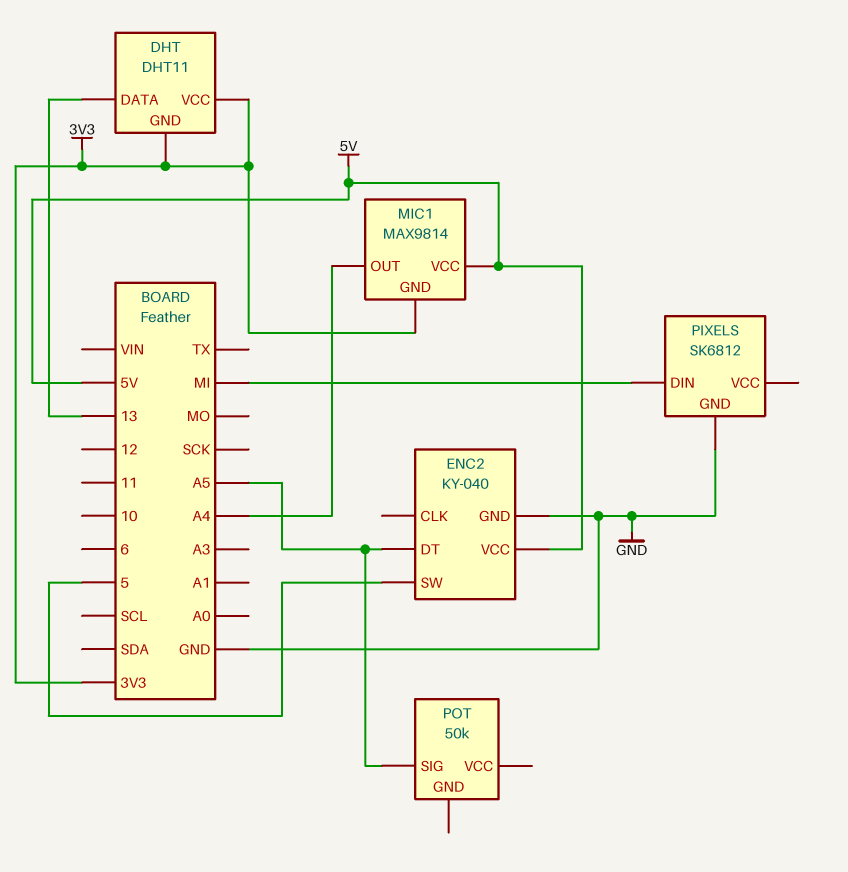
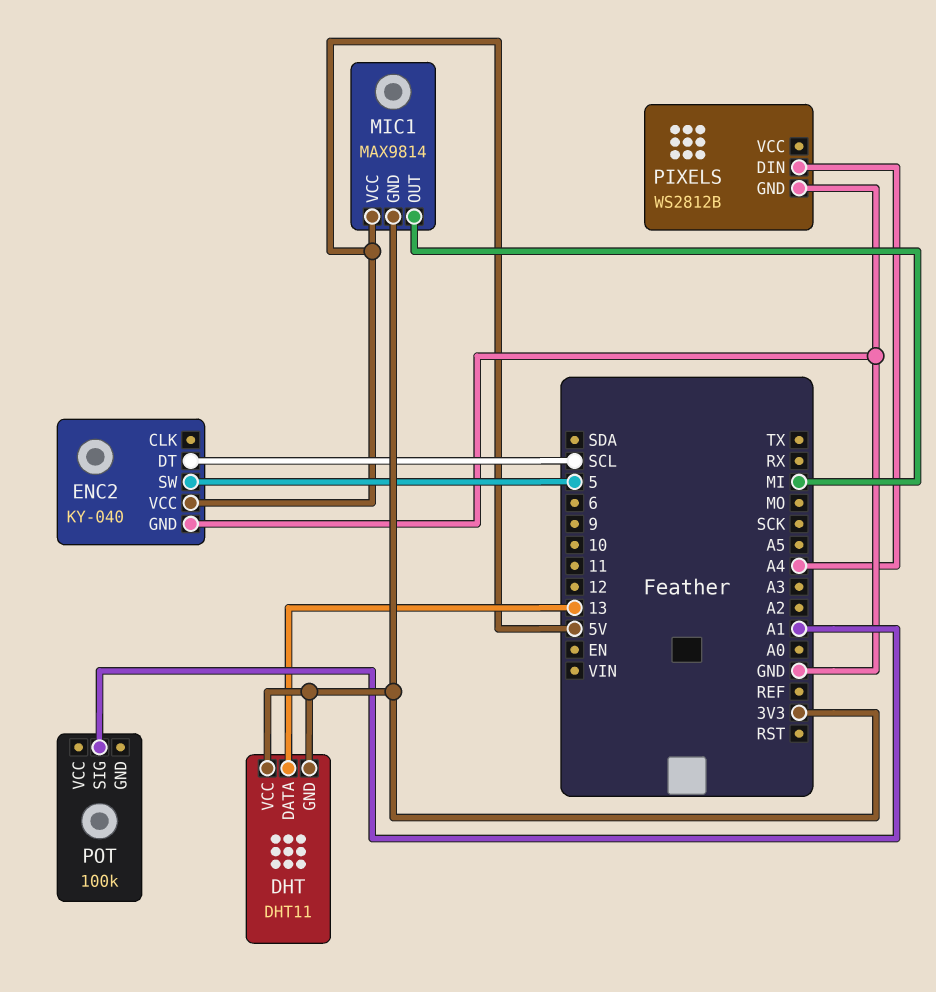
ENC2 pin DT: A5 -> SCL
MIC1 pin OUT: A4 -> MI
PIXELS: SK6812 -> WS2812B
PIXELS pin DIN: MI -> A4
POT: 50k -> 100k
POT pin SIG: A5 -> A1

